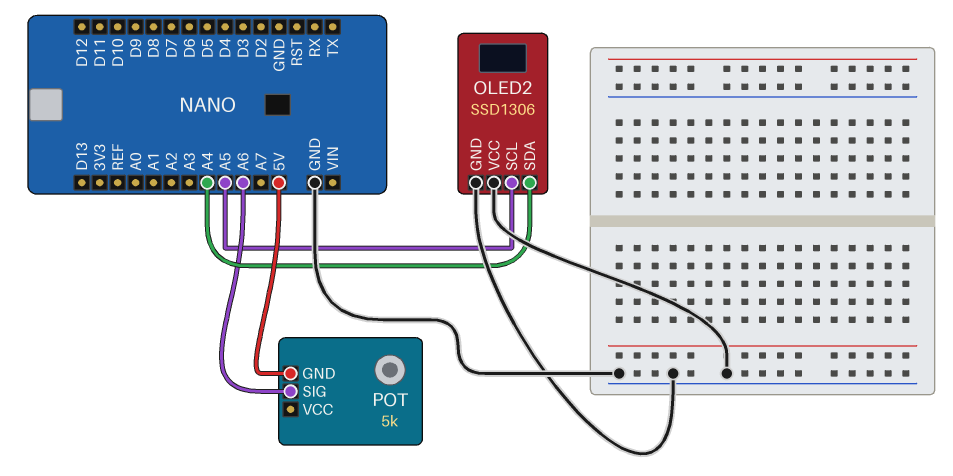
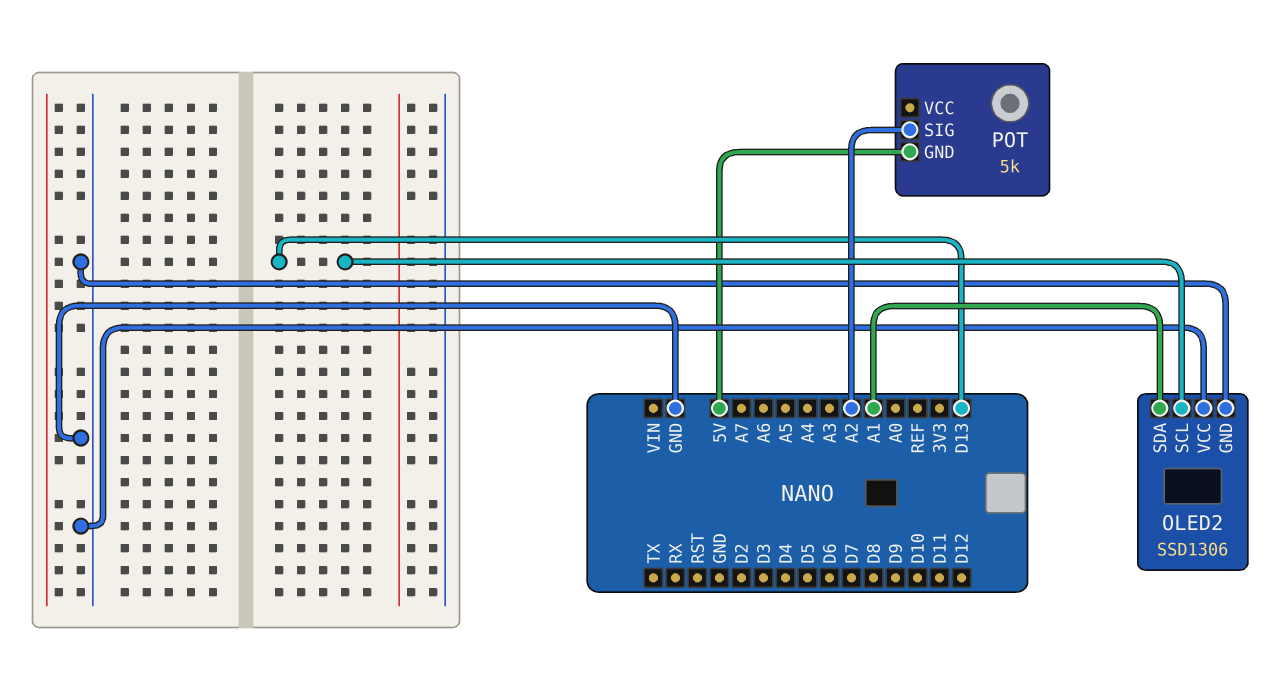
OLED2 pin SCL: A5 -> D13
OLED2 pin SDA: A4 -> A1
POT pin SIG: A6 -> A2

